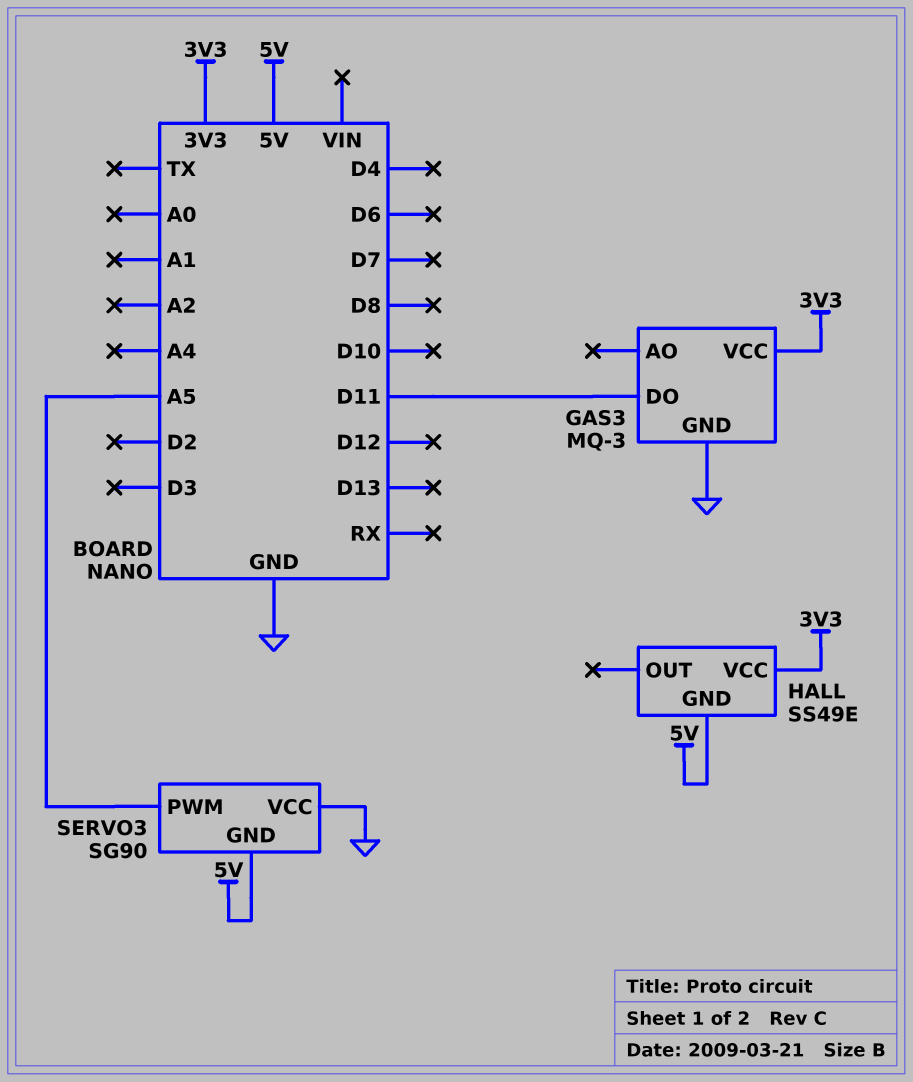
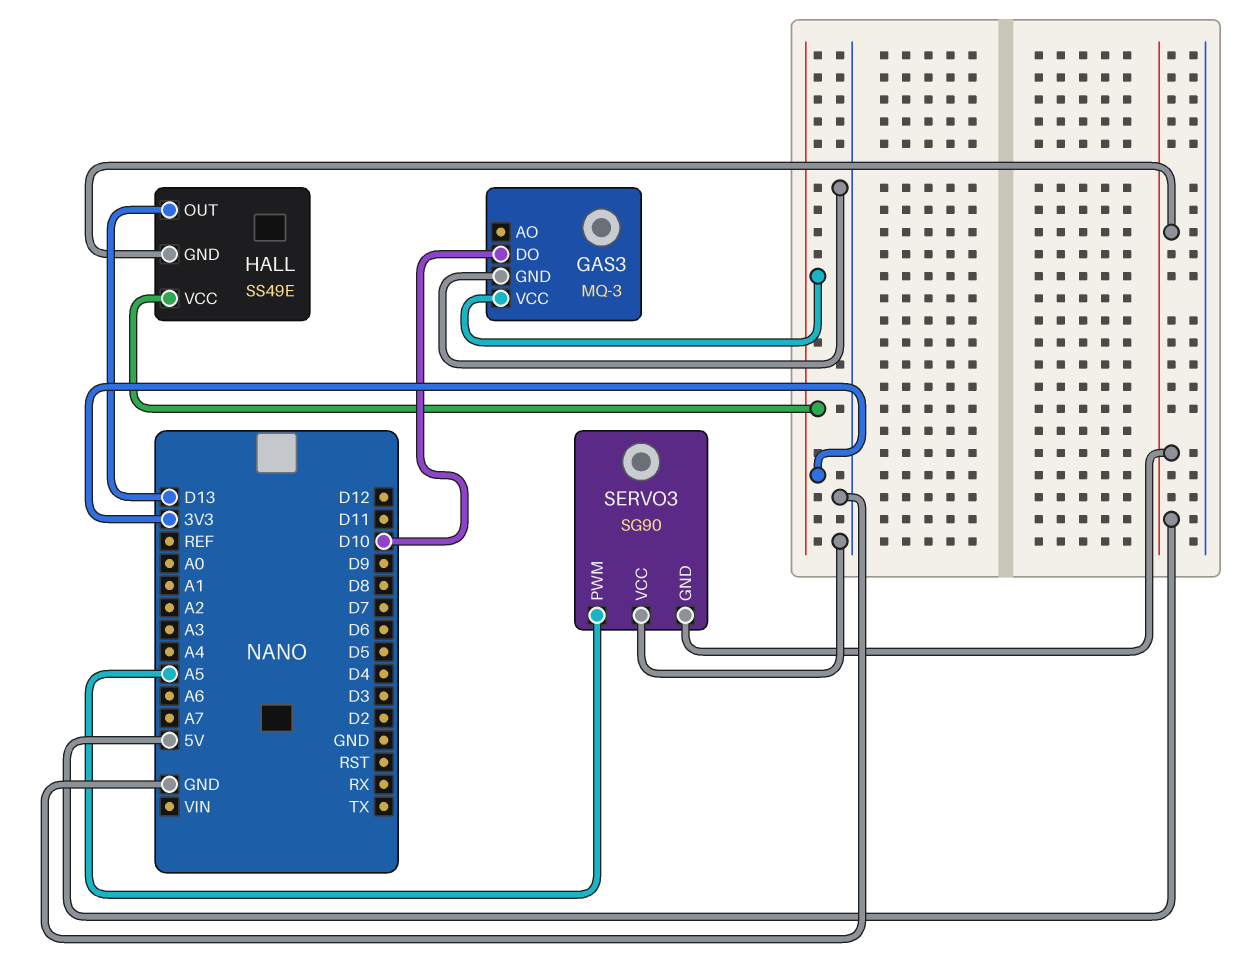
GAS3 pin DO: D11 -> D10
HALL pin OUT: none -> D13

